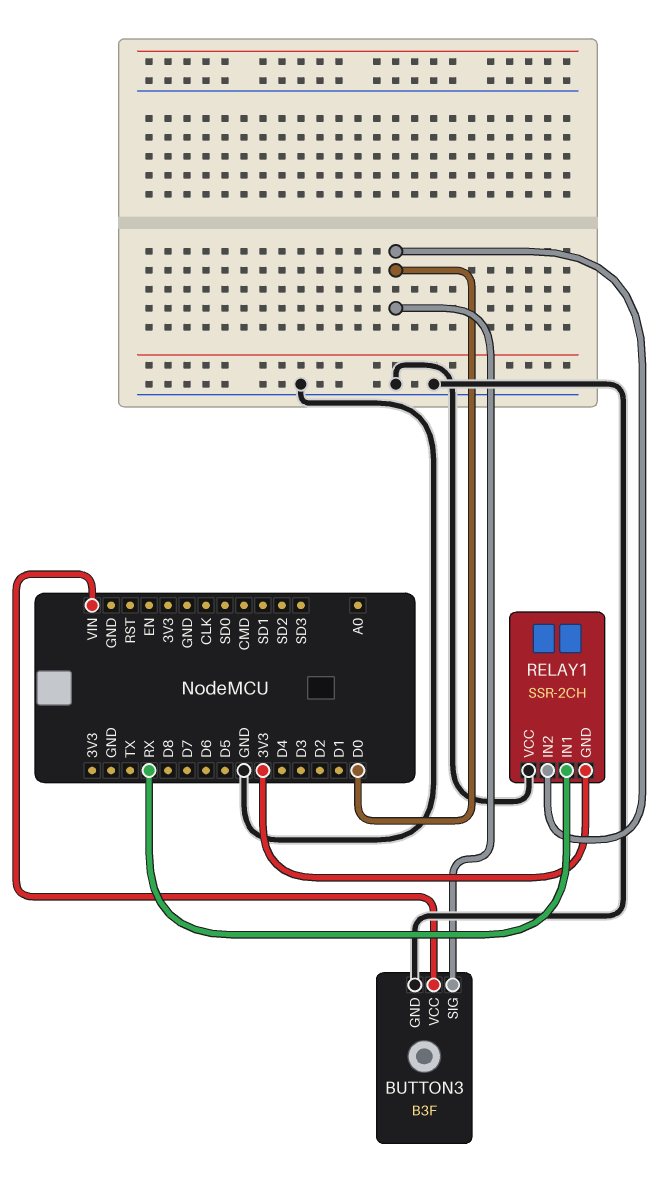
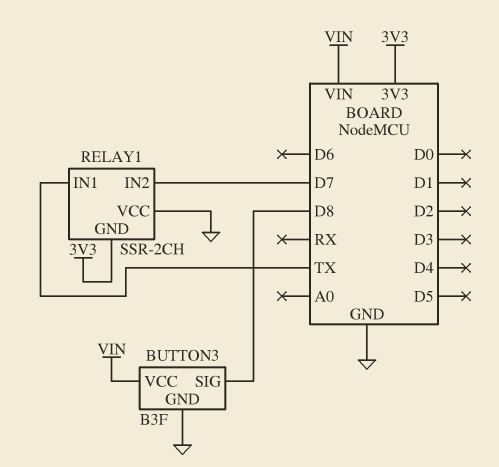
BUTTON3 pin SIG: D0 -> D8
RELAY1 pin IN1: RX -> TX
RELAY1 pin IN2: D0 -> D7

